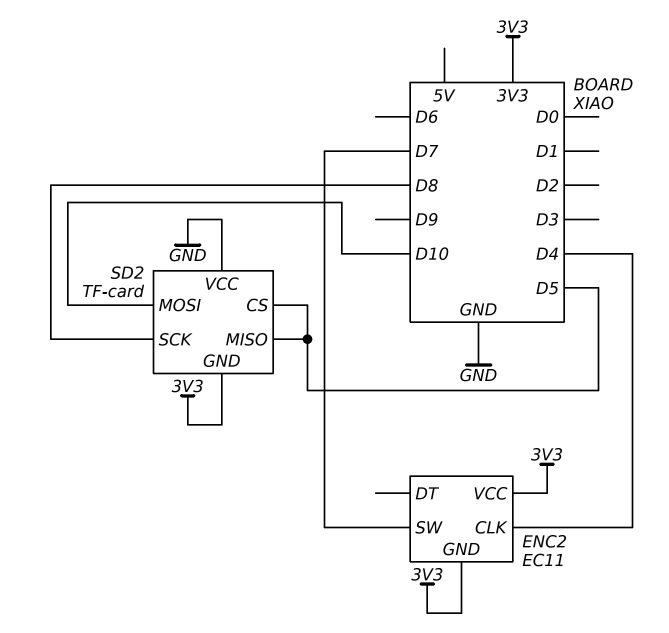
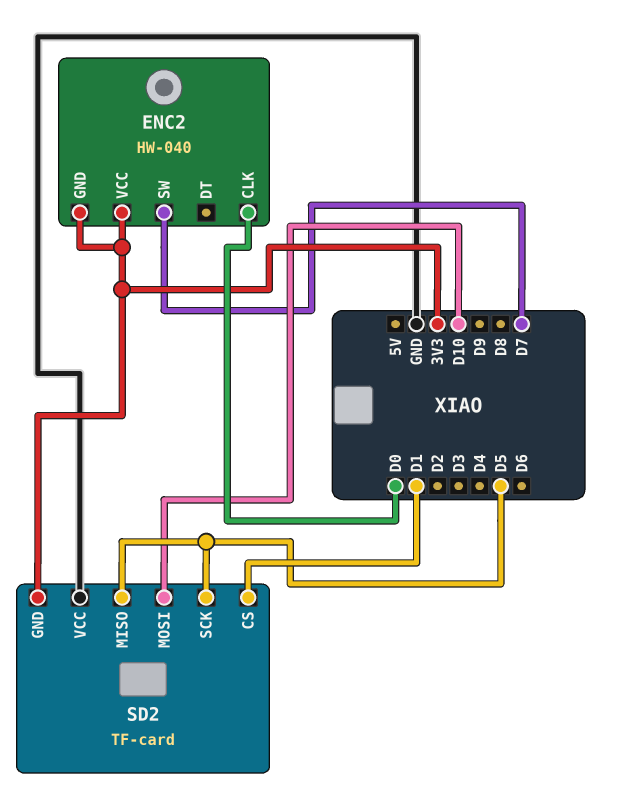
ENC2: EC11 -> HW-040
ENC2 pin CLK: D4 -> D0
SD2 pin CS: D5 -> D1
SD2 pin SCK: D8 -> D5

